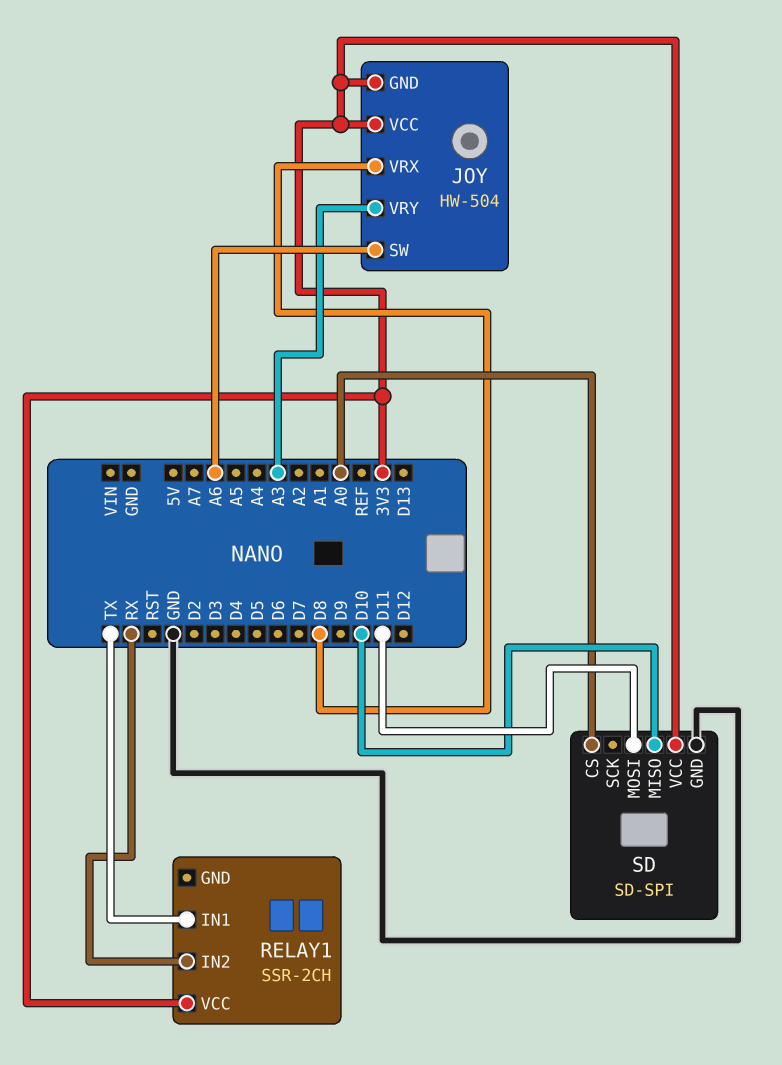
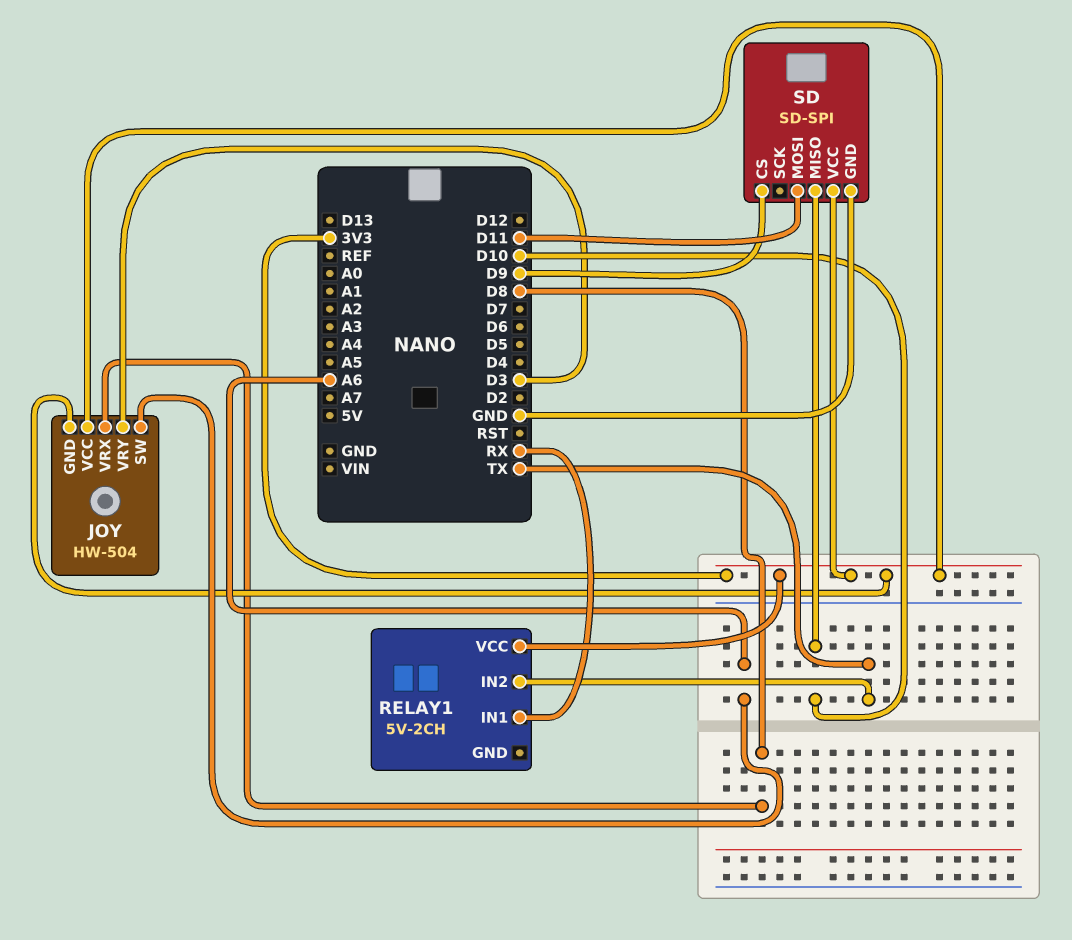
JOY pin VRY: A3 -> D3
RELAY1: SSR-2CH -> 5V-2CH
RELAY1 pin IN1: TX -> RX
RELAY1 pin IN2: RX -> TX
SD pin CS: A0 -> D9

